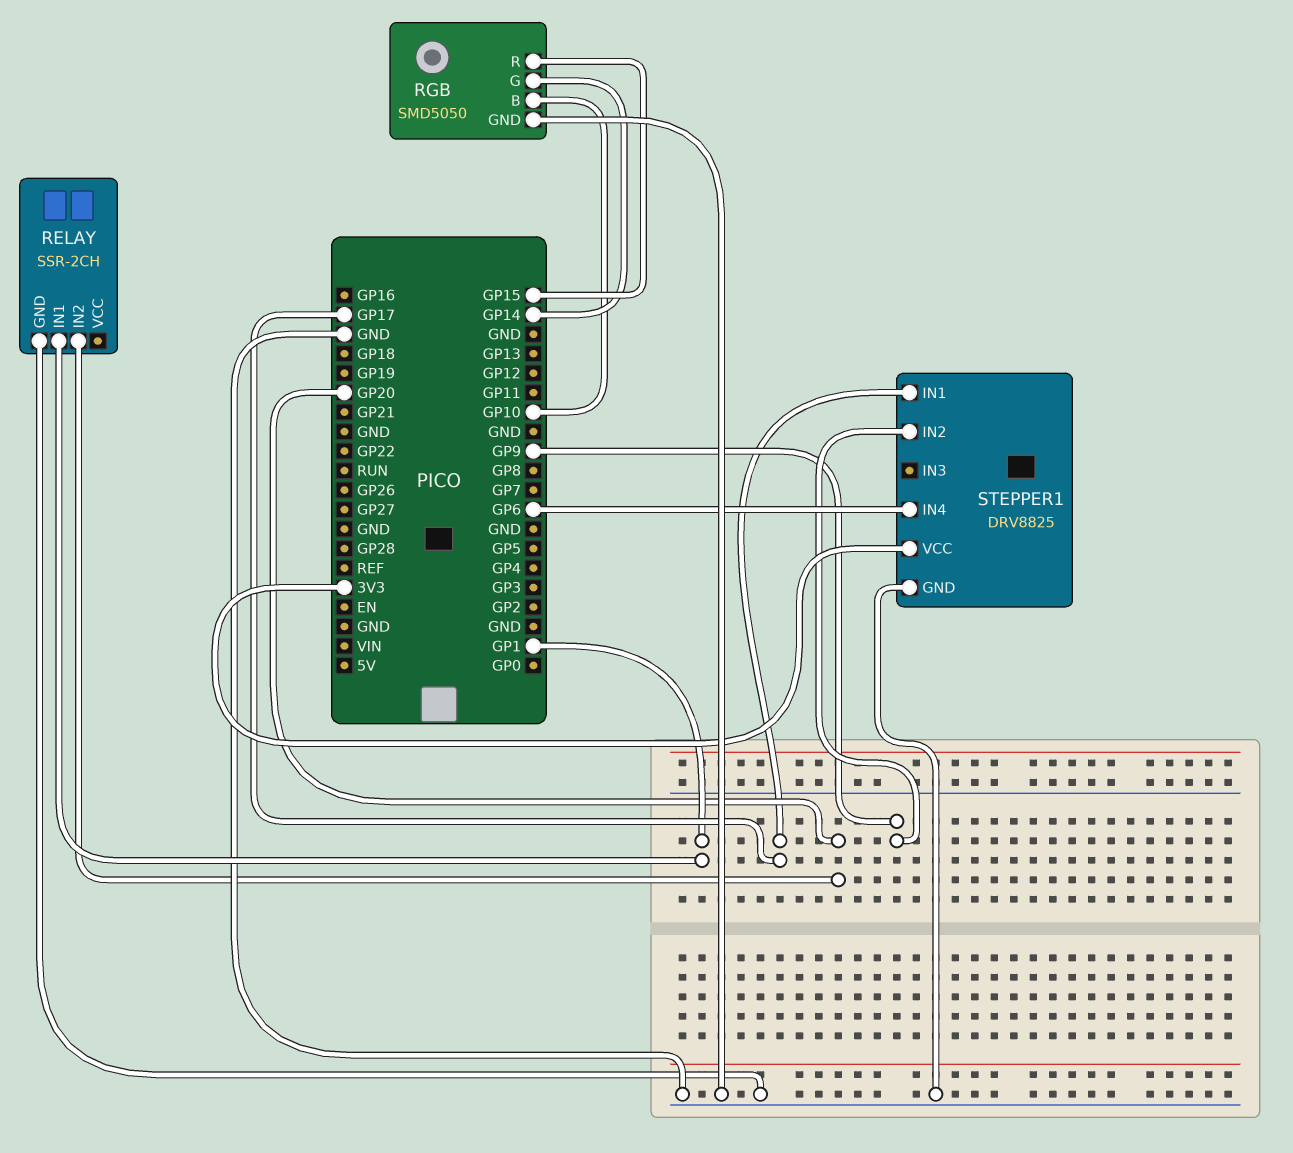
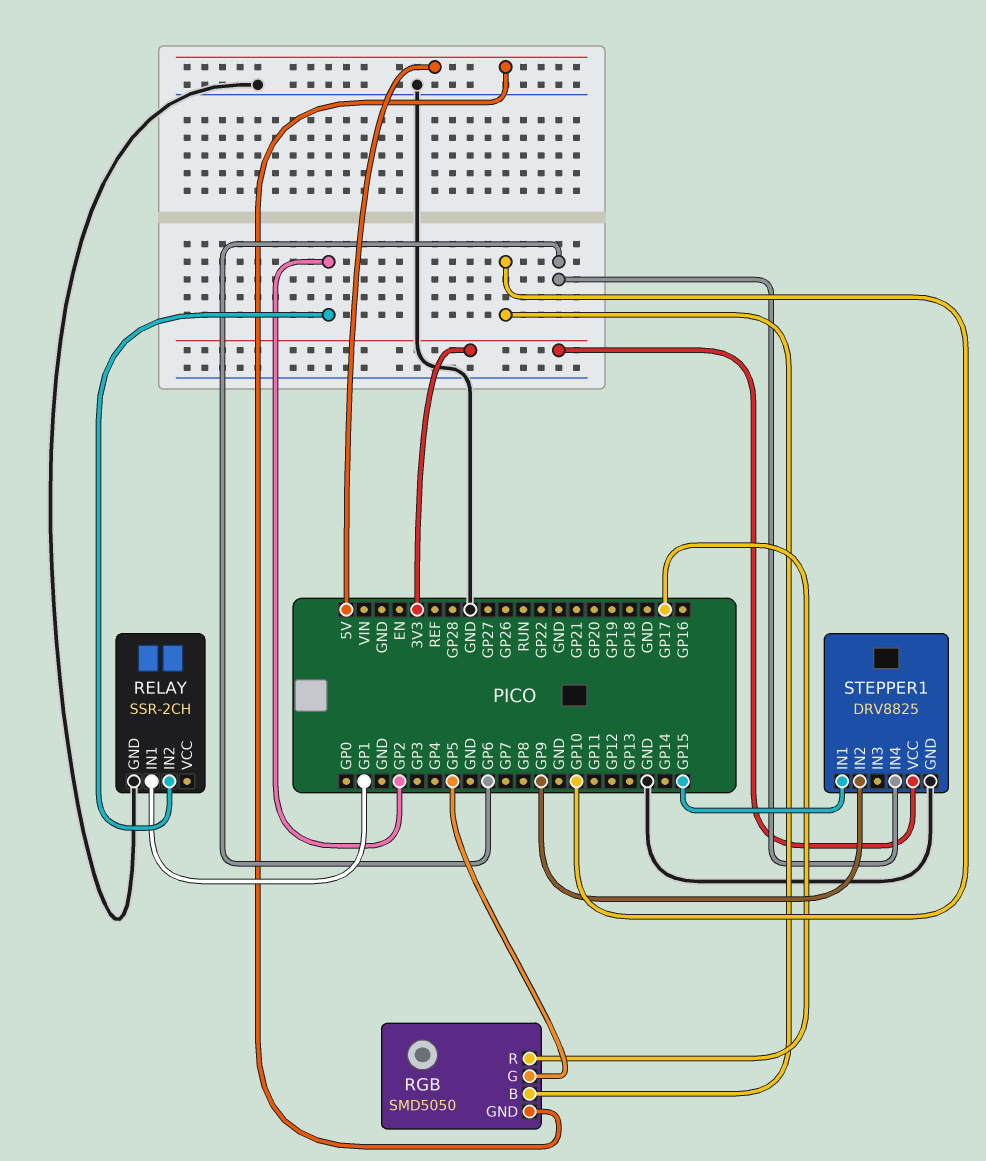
RELAY pin IN2: GP20 -> GP2
RGB pin G: GP14 -> GP5
RGB pin GND: GND -> 5V
RGB pin R: GP15 -> GP17
STEPPER1 pin IN1: GP17 -> GP15

